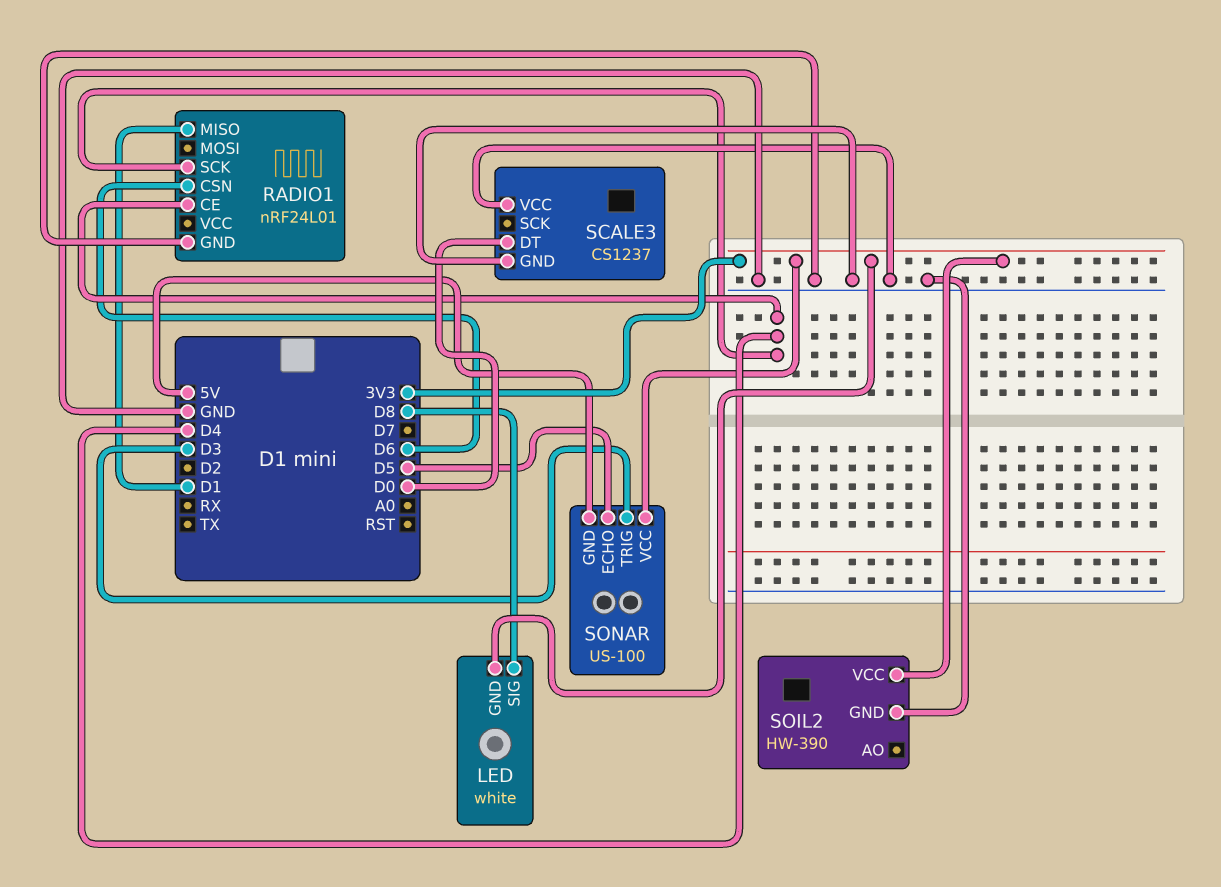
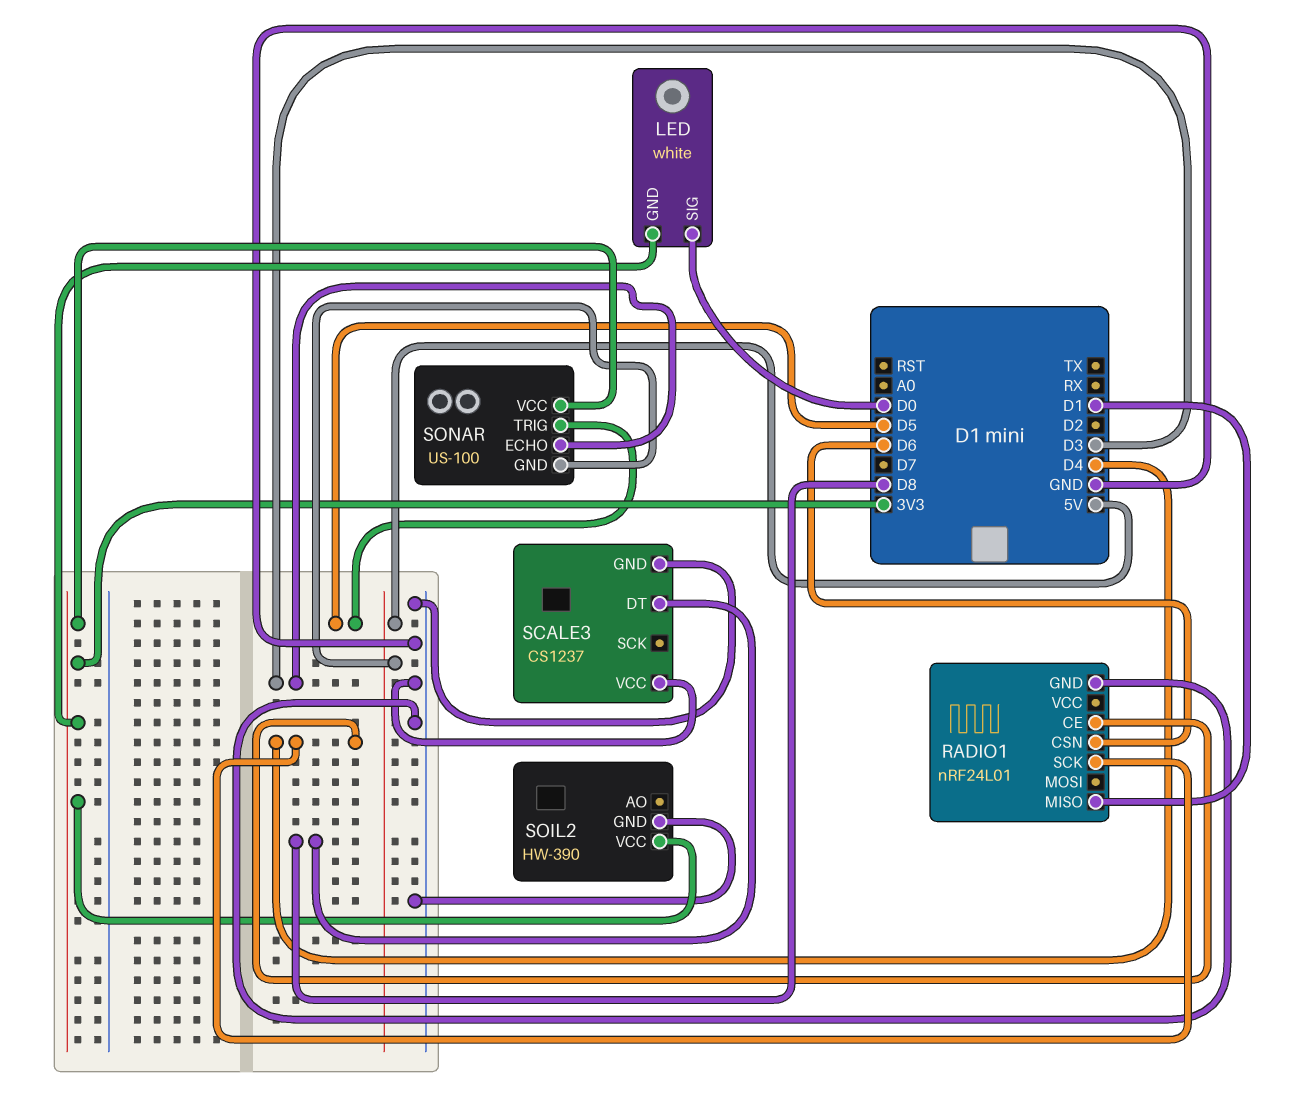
LED pin SIG: D8 -> D0
SCALE3 pin DT: D0 -> D8
SONAR pin ECHO: D5 -> D3
SONAR pin TRIG: D3 -> D5

